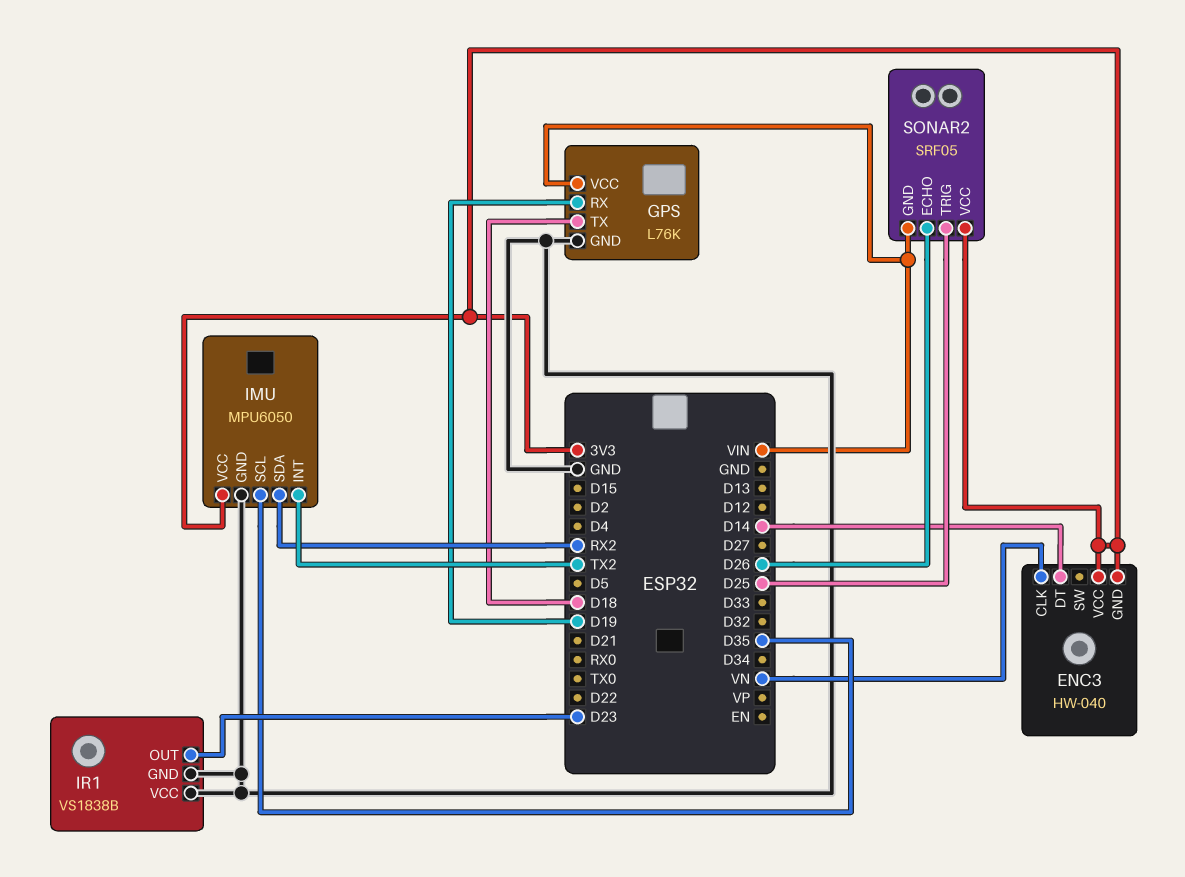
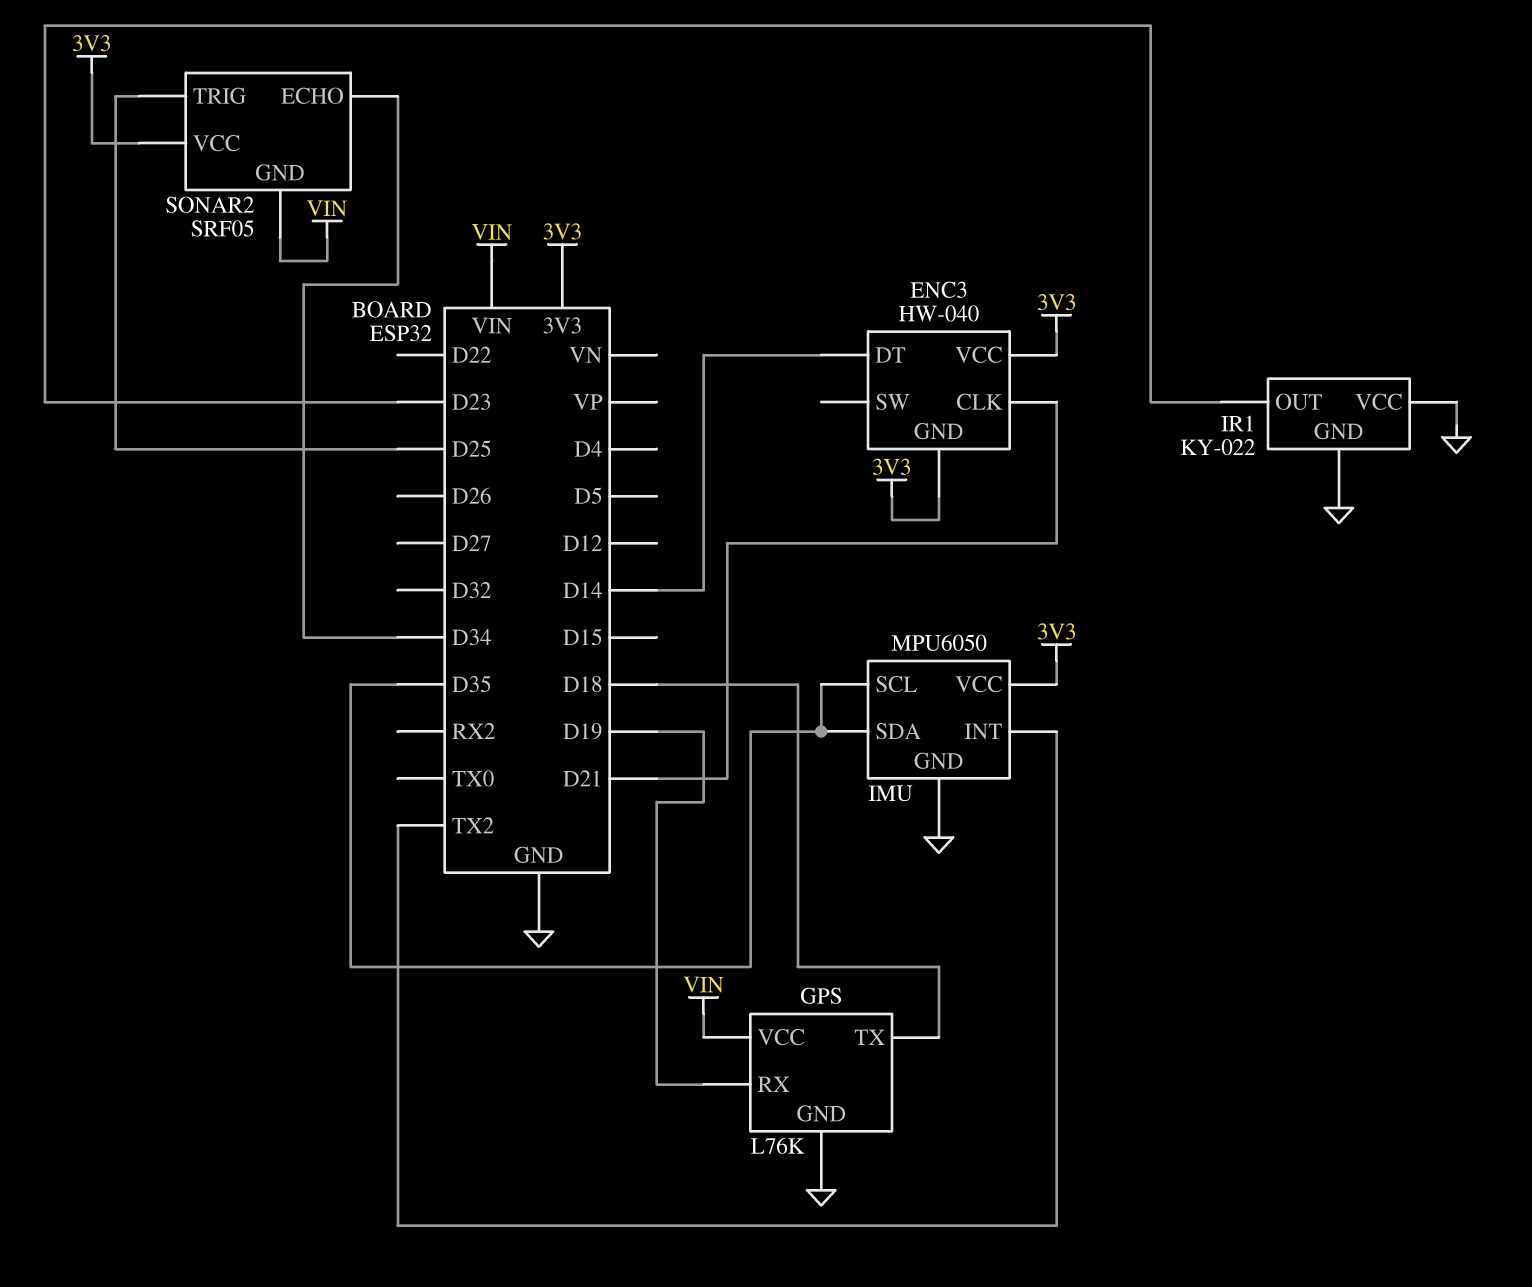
ENC3 pin CLK: VN -> D21
IMU pin SDA: RX2 -> D35
IR1: VS1838B -> KY-022
SONAR2 pin ECHO: D26 -> D34

